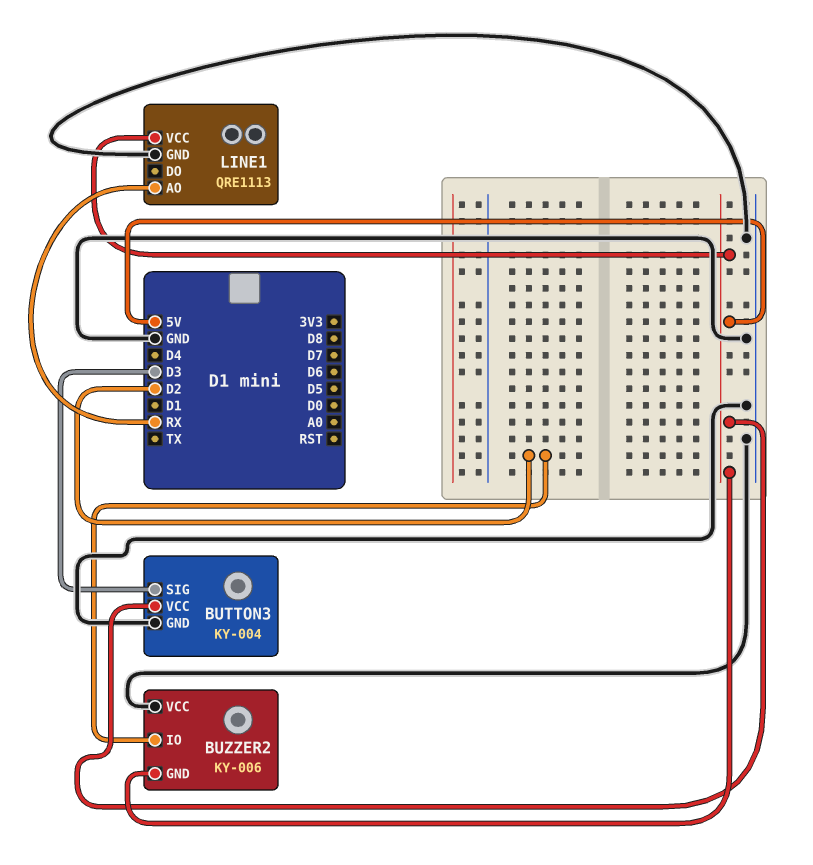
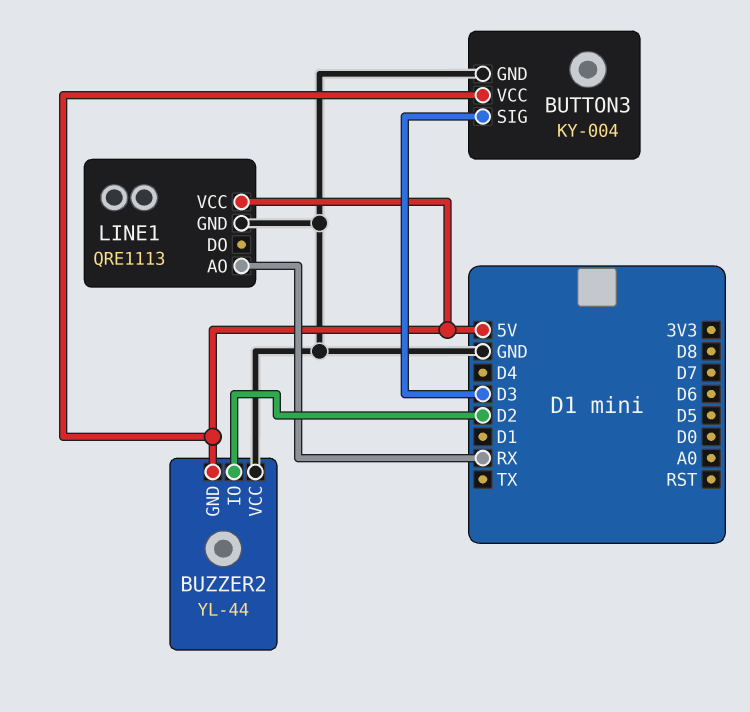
BUZZER2: KY-006 -> YL-44

